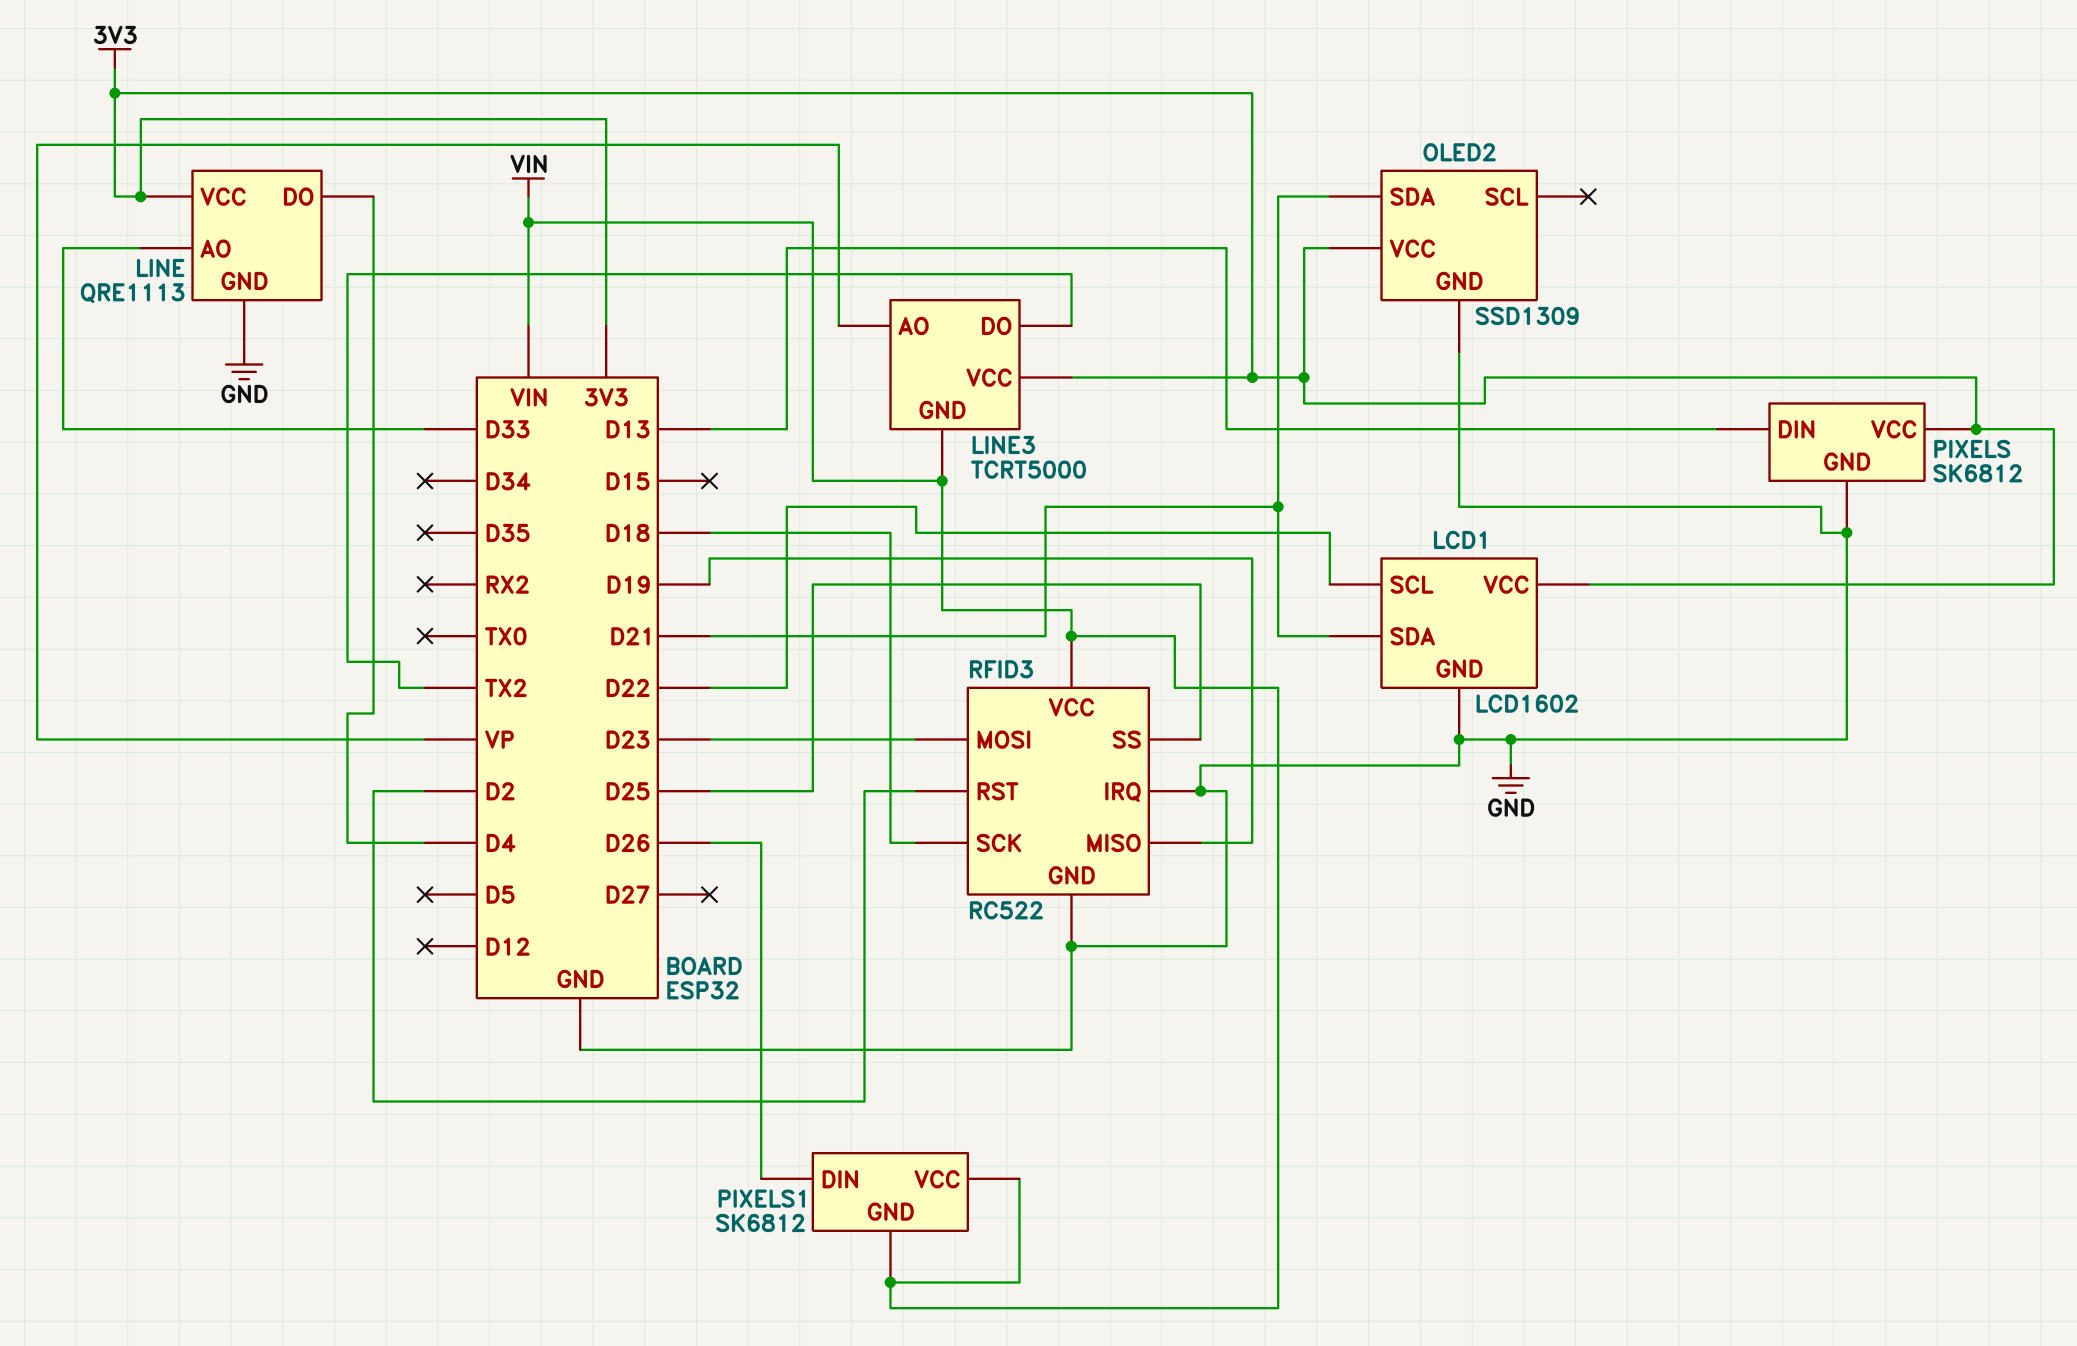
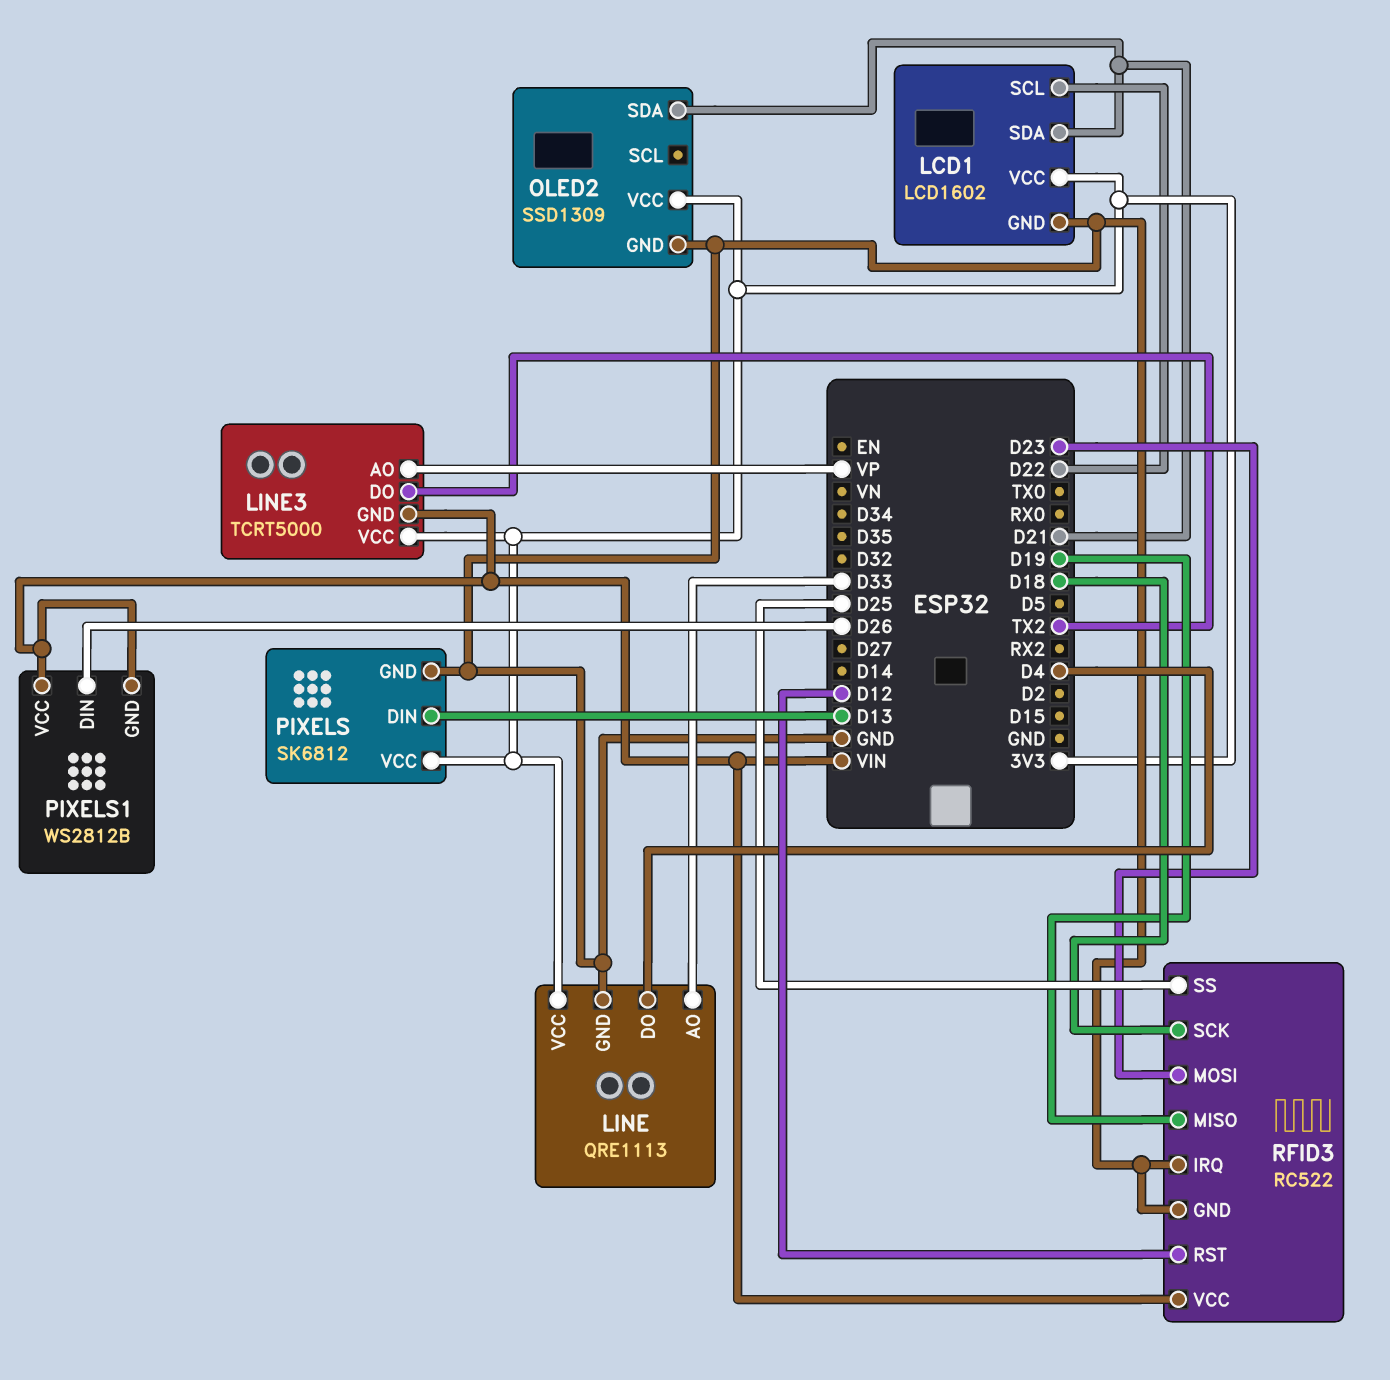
PIXELS1: SK6812 -> WS2812B
RFID3 pin RST: D2 -> D12

